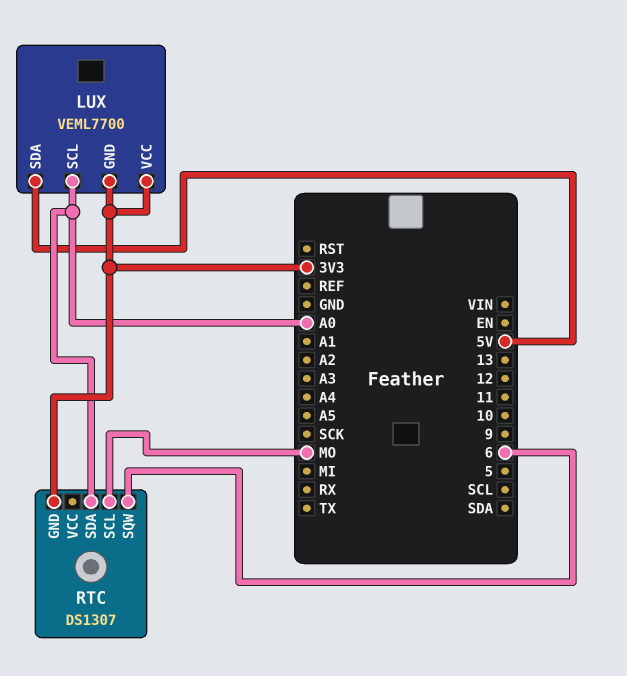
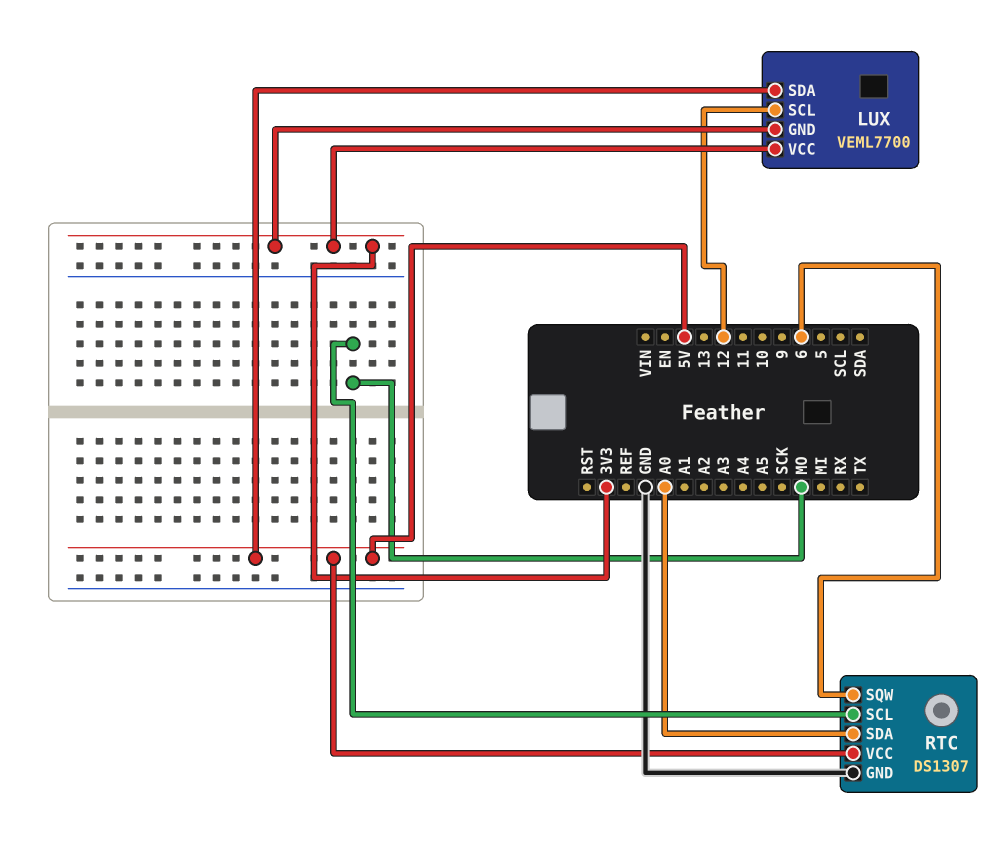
LUX pin SCL: A0 -> 12
RTC pin GND: 3V3 -> GND
RTC pin VCC: none -> 5V

